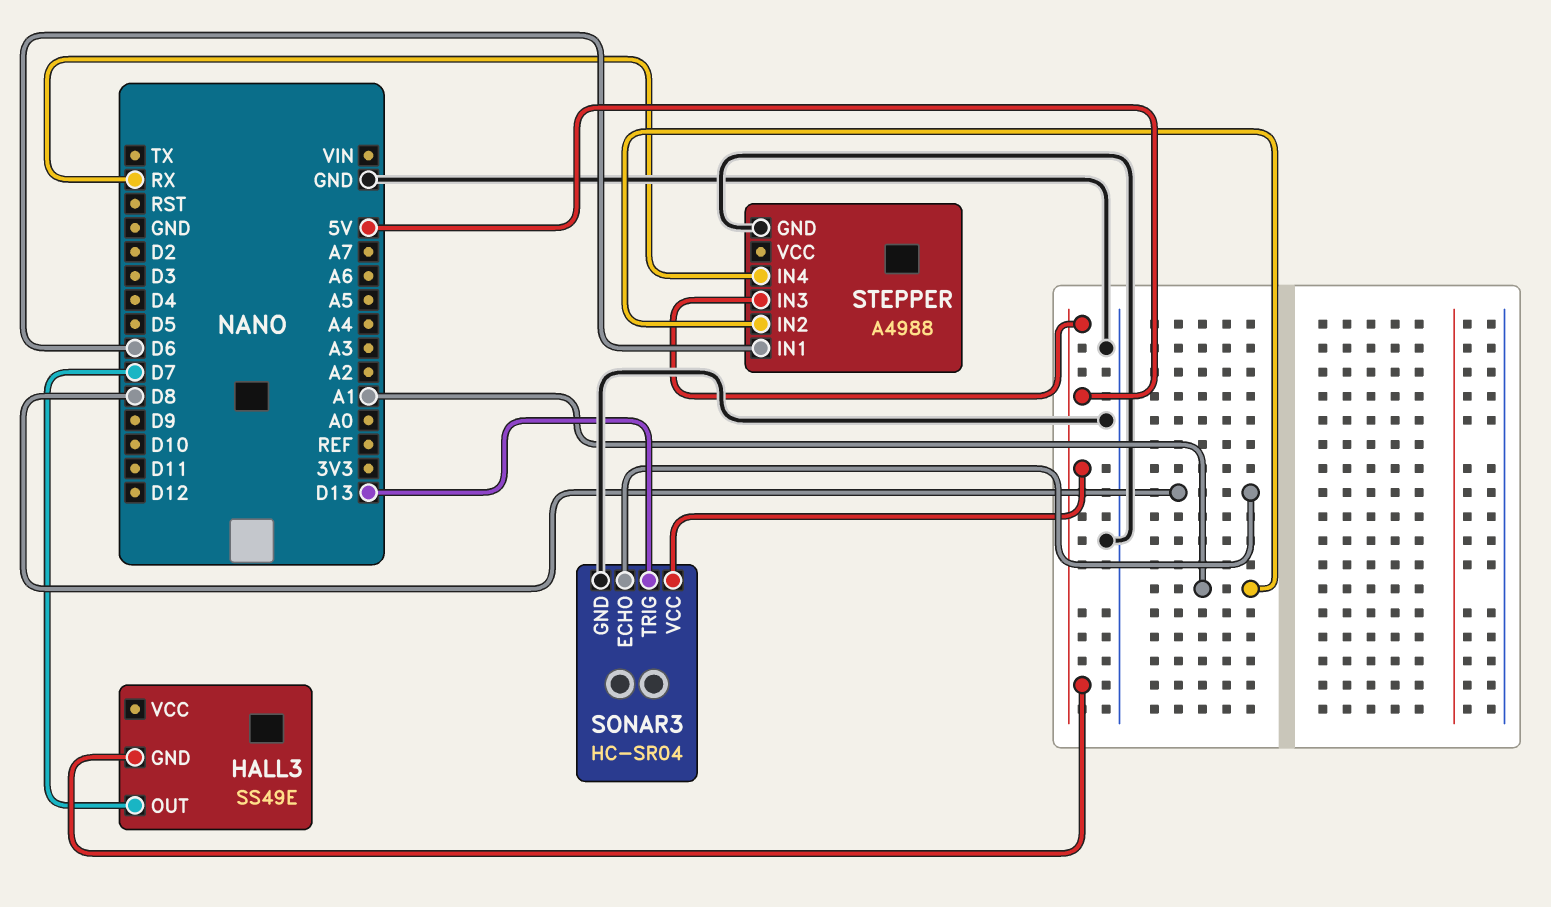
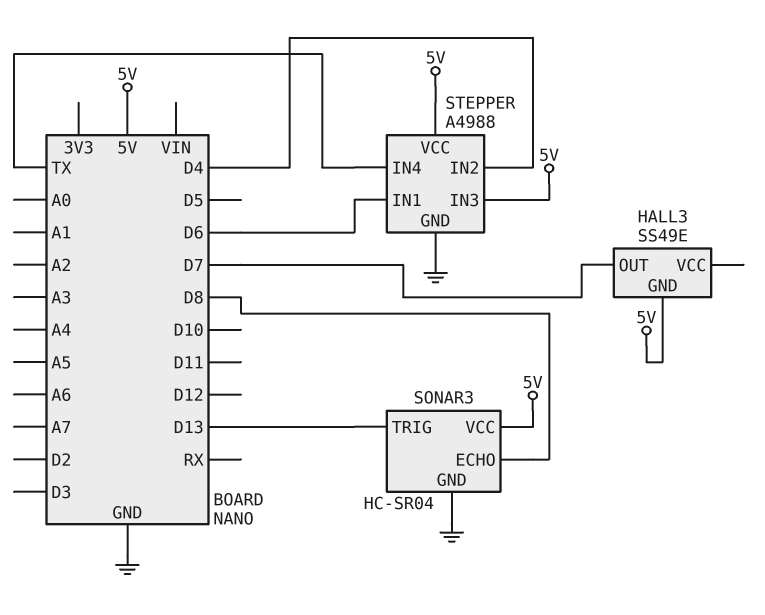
STEPPER pin IN2: A1 -> D4
STEPPER pin IN4: RX -> TX
STEPPER pin VCC: none -> 5V

